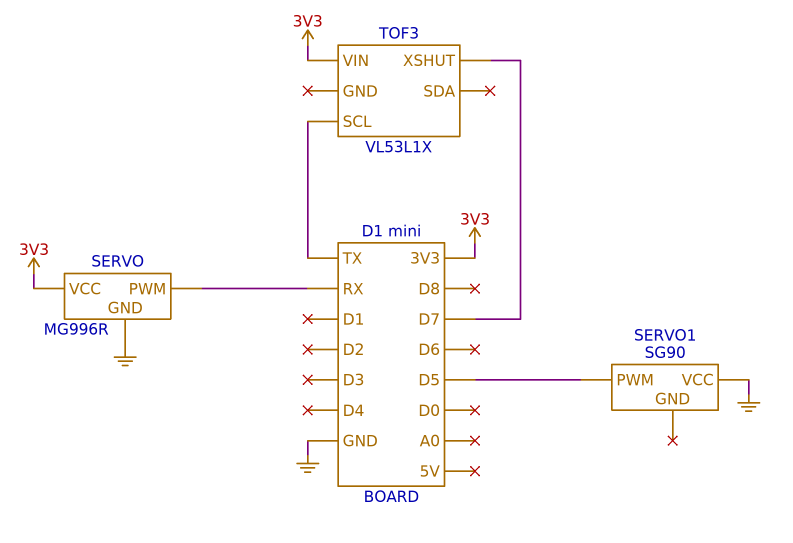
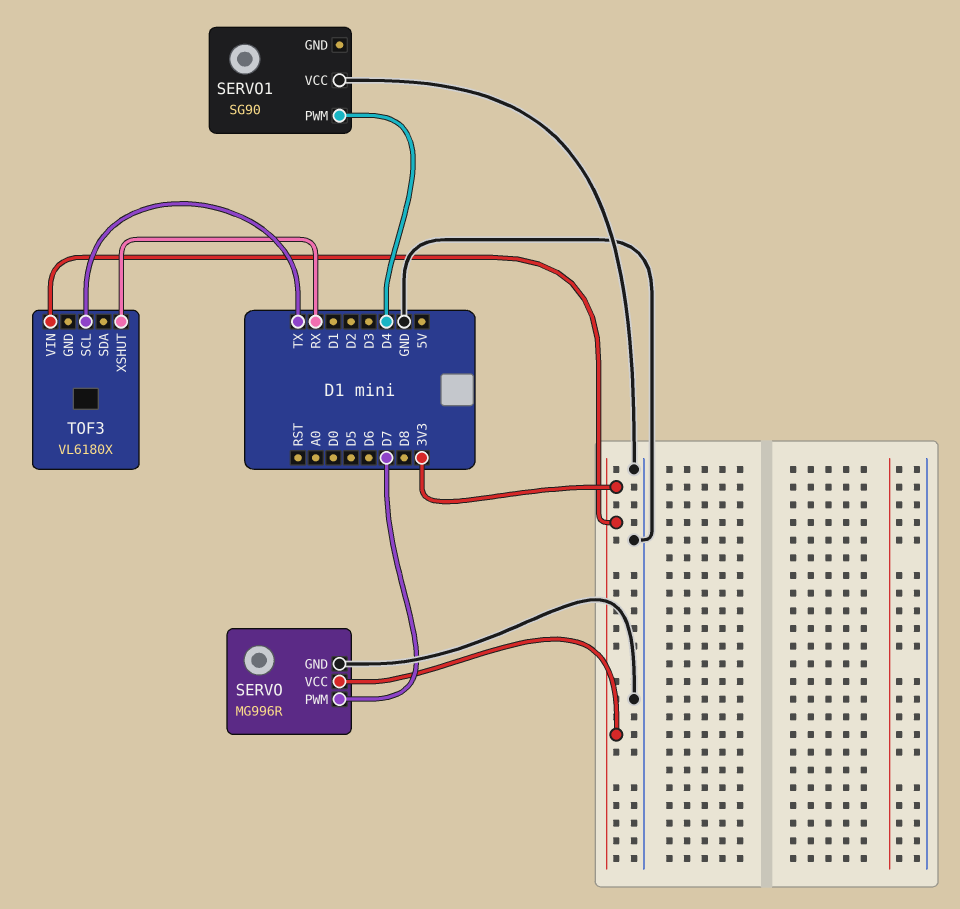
SERVO pin PWM: RX -> D7
SERVO1 pin PWM: D5 -> D4
TOF3: VL53L1X -> VL6180X
TOF3 pin XSHUT: D7 -> RX

